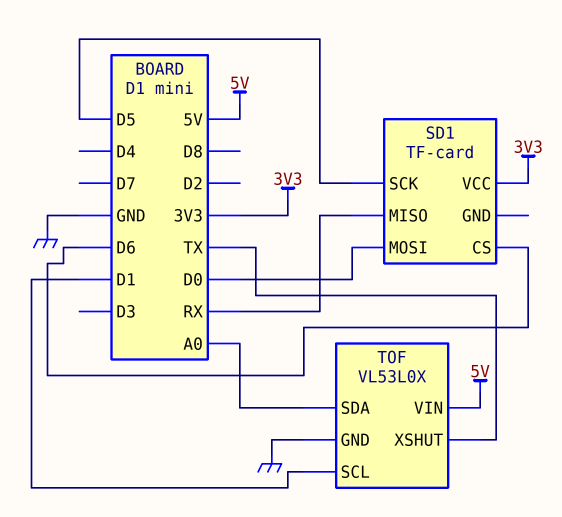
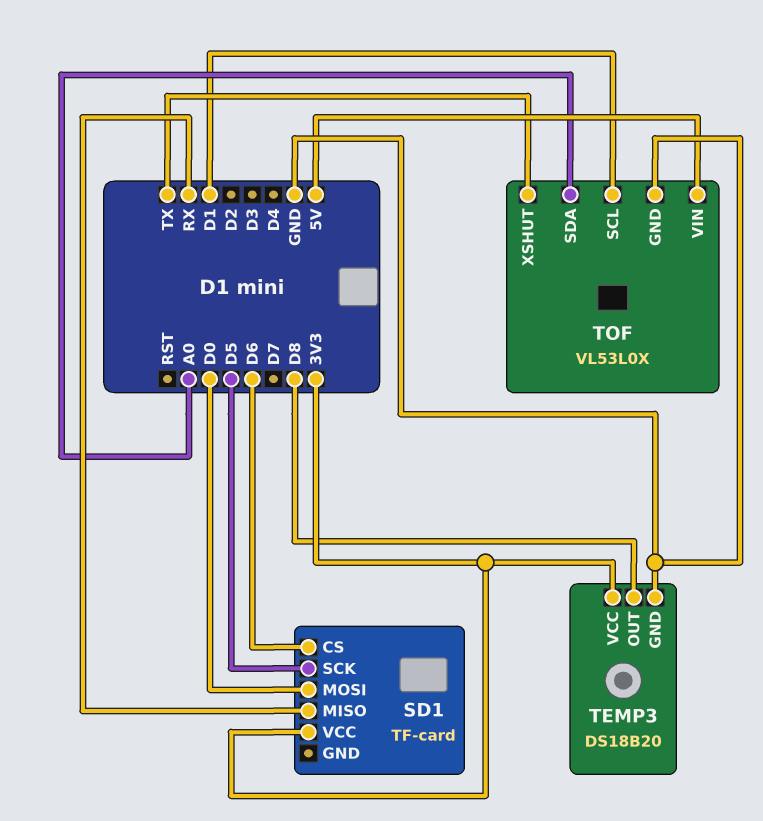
TEMP3: none -> DS18B20
TEMP3 pin GND: none -> GND
TEMP3 pin OUT: none -> D8
TEMP3 pin VCC: none -> 3V3

